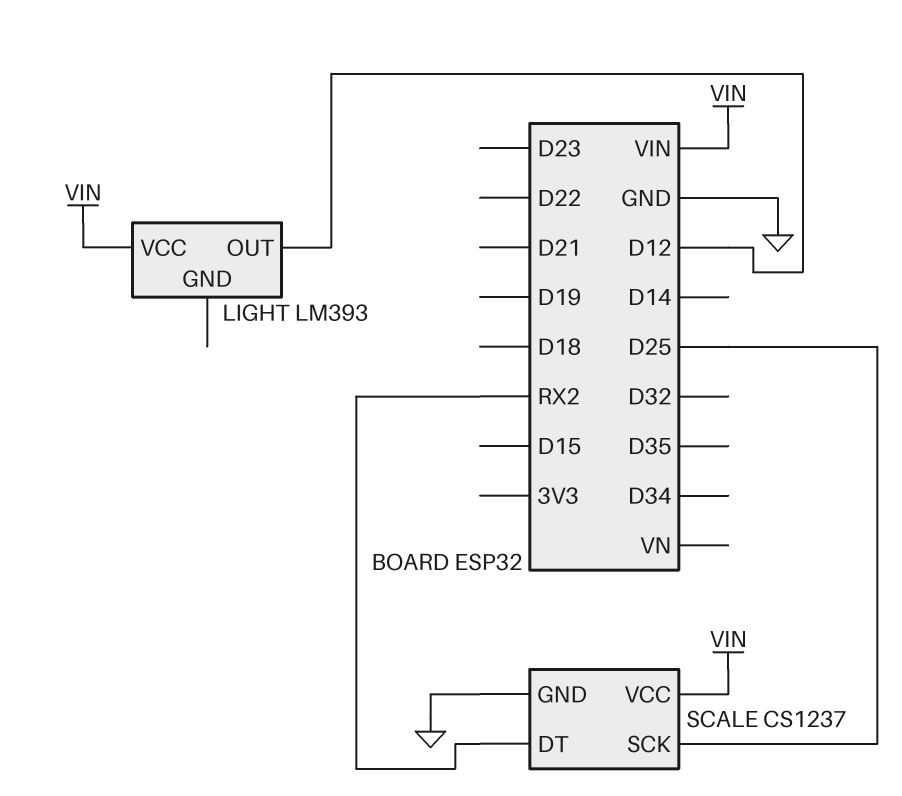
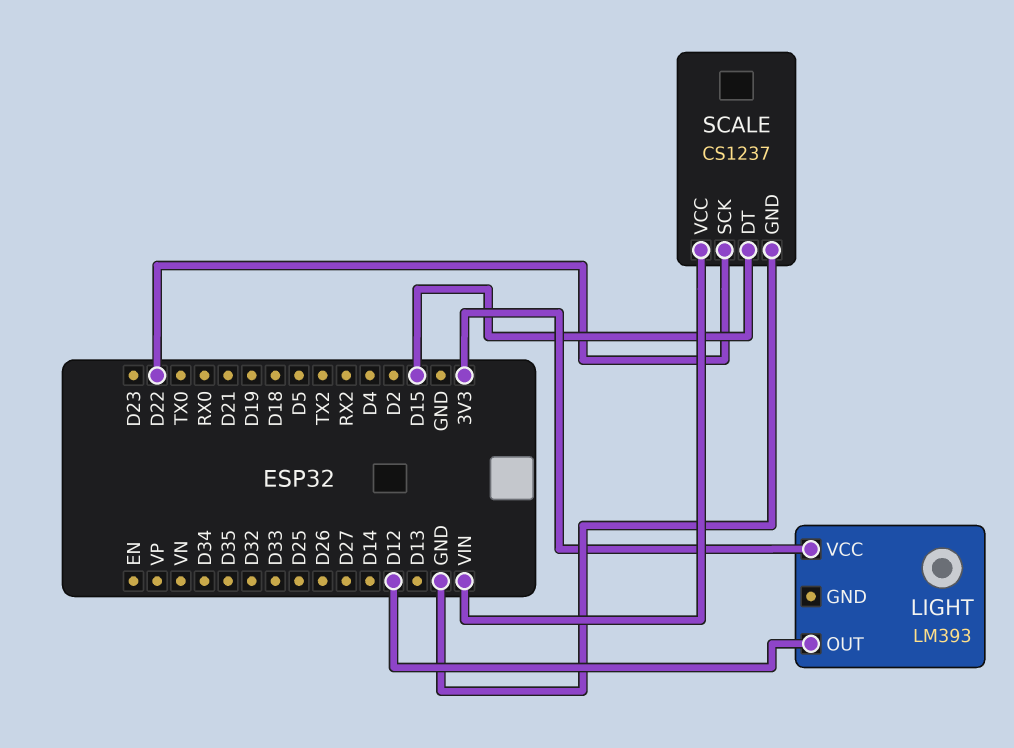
LIGHT pin VCC: VIN -> 3V3
SCALE pin DT: RX2 -> D15
SCALE pin SCK: D25 -> D22

